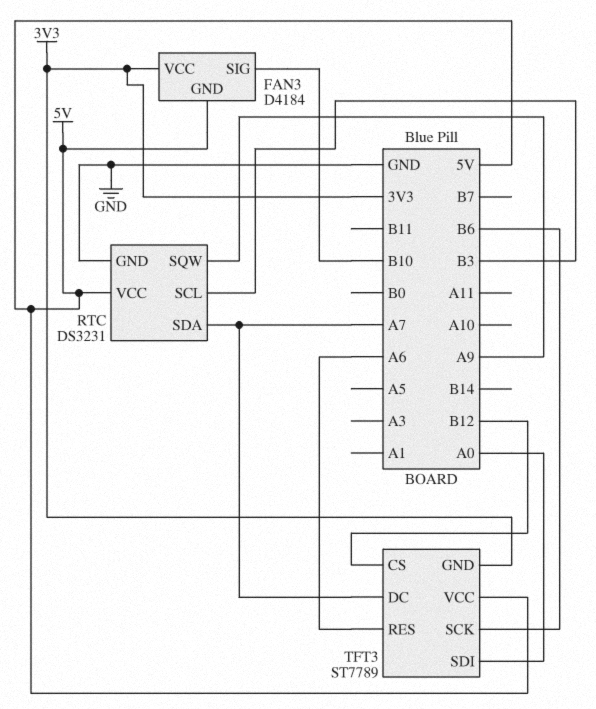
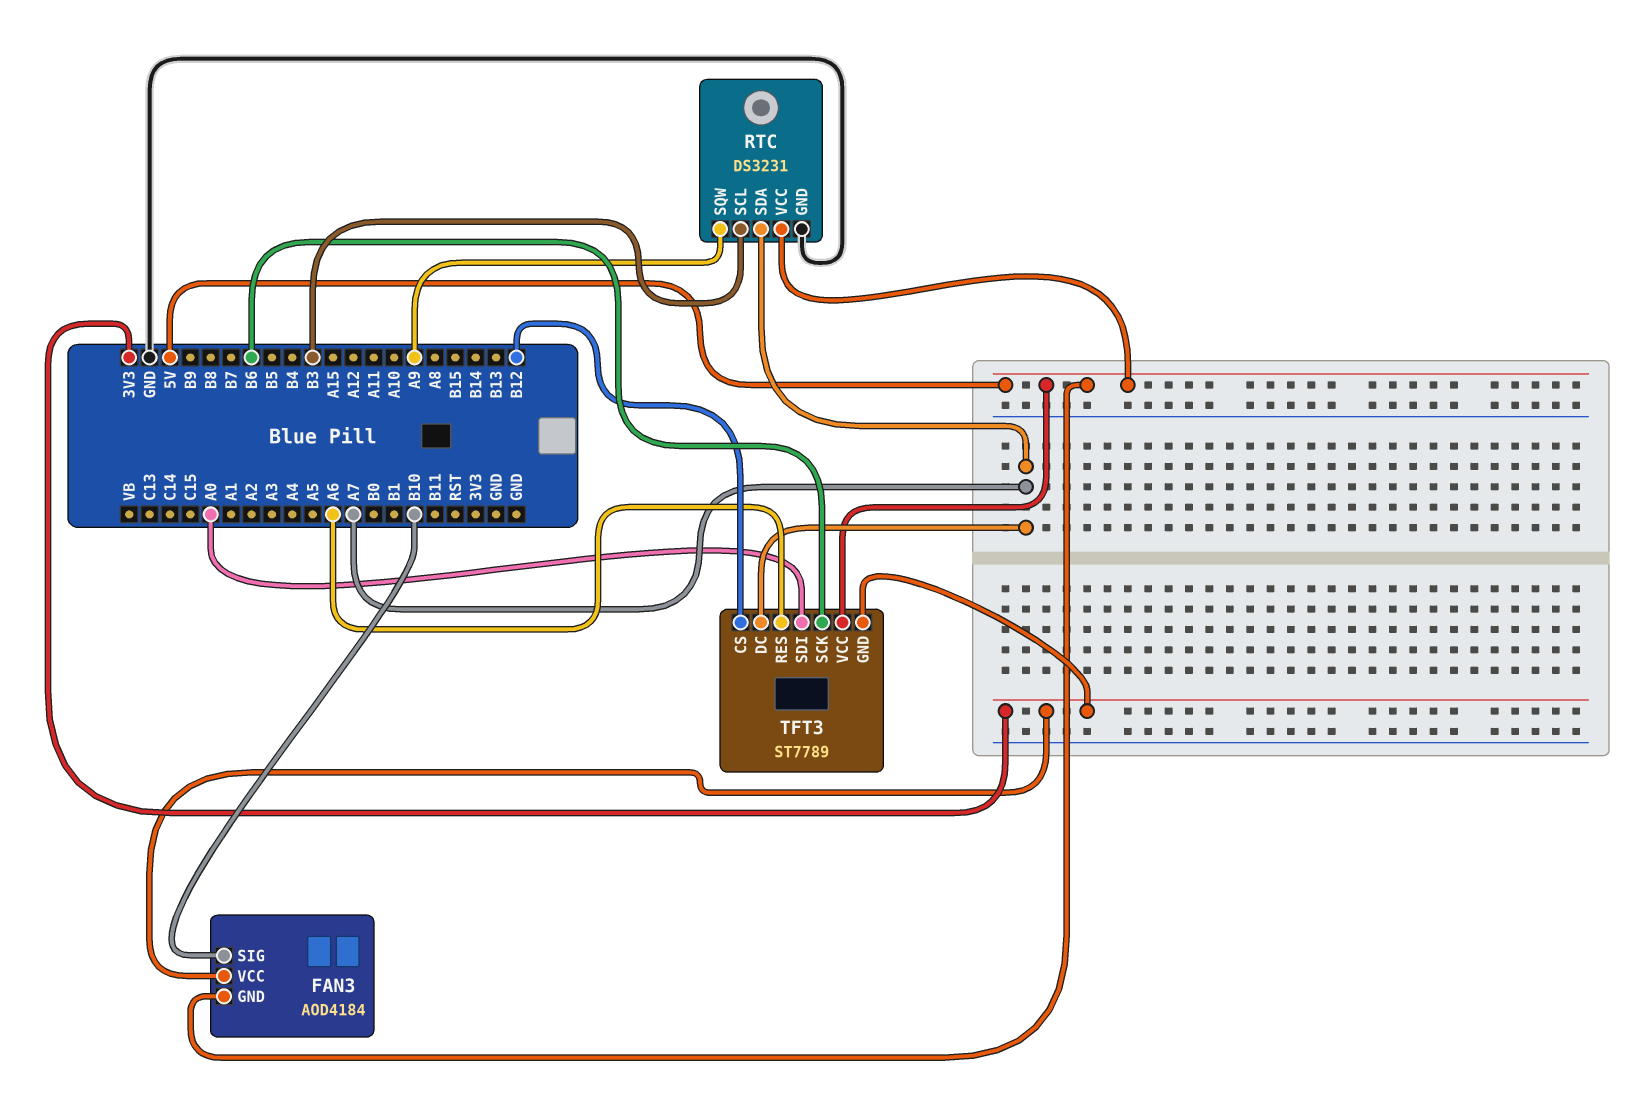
FAN3: D4184 -> AOD4184

